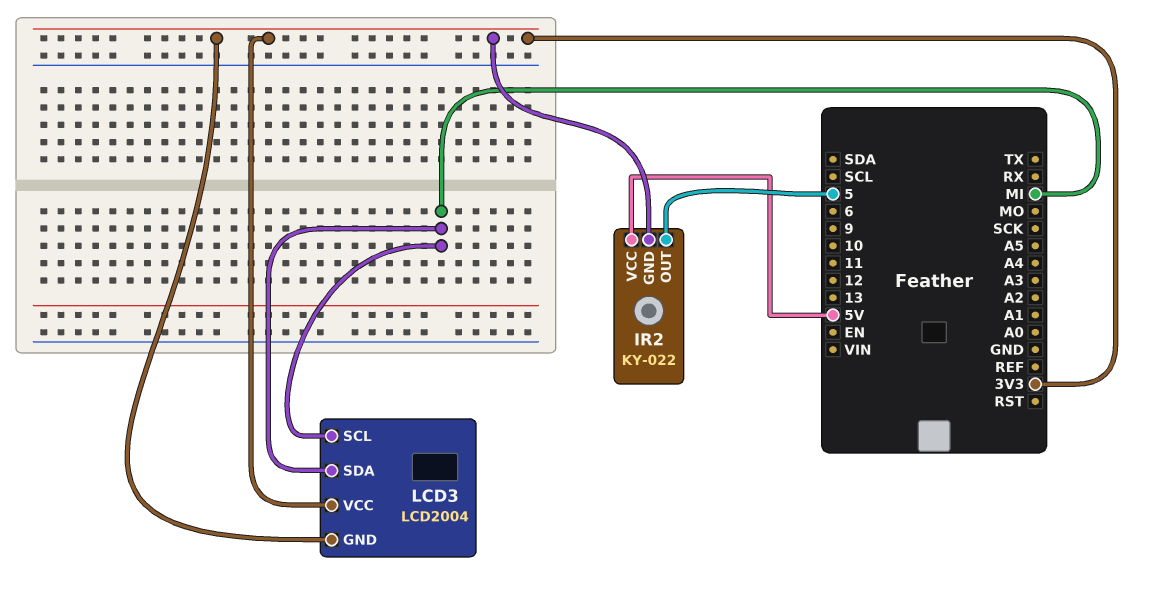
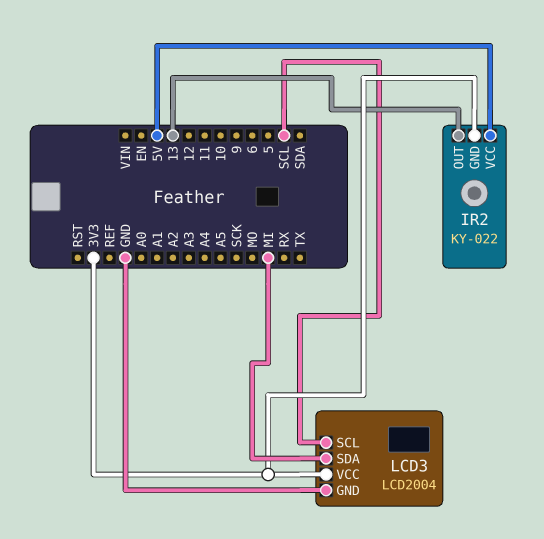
IR2 pin OUT: 5 -> 13
LCD3 pin GND: 3V3 -> GND
LCD3 pin SCL: MI -> SCL

